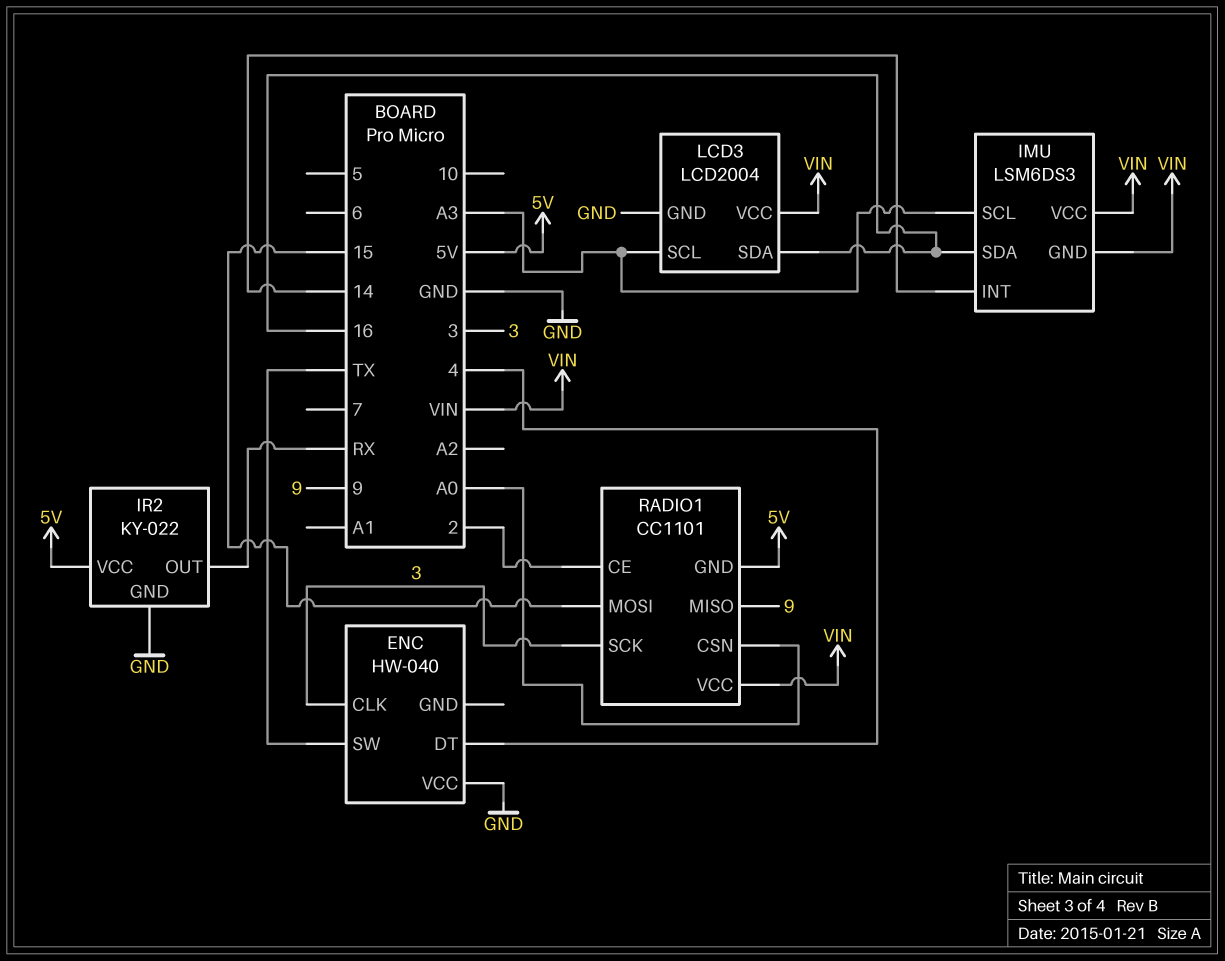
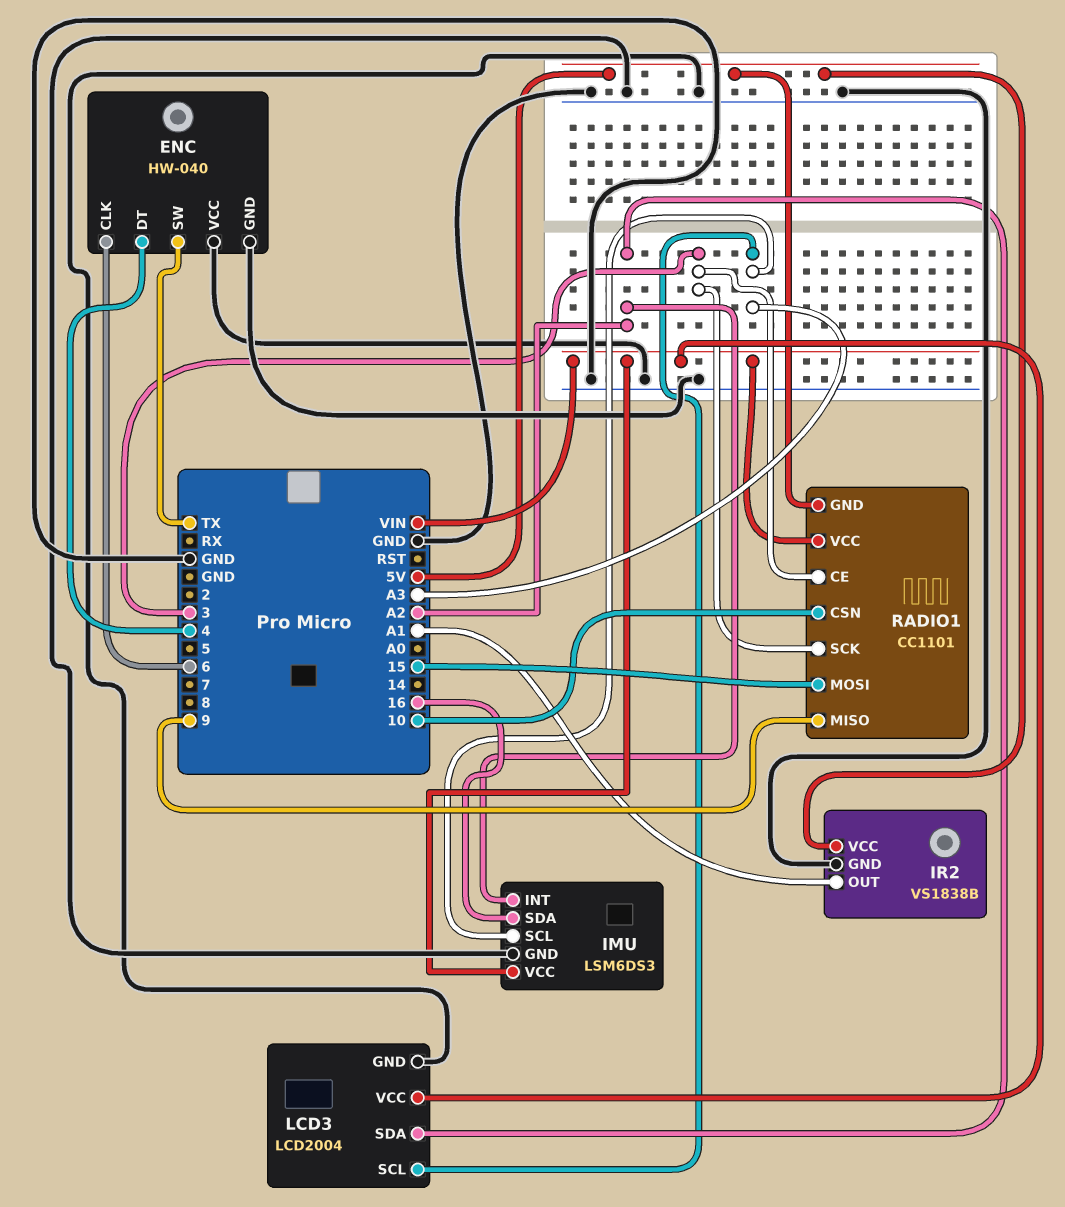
ENC pin CLK: 3 -> 6
ENC pin GND: none -> GND
IMU pin GND: VIN -> GND
IMU pin INT: 14 -> A2
IR2: KY-022 -> VS1838B
IR2 pin OUT: RX -> A1
LCD3 pin SDA: 16 -> A2
RADIO1 pin CE: 2 -> 3
RADIO1 pin CSN: A0 -> 10

